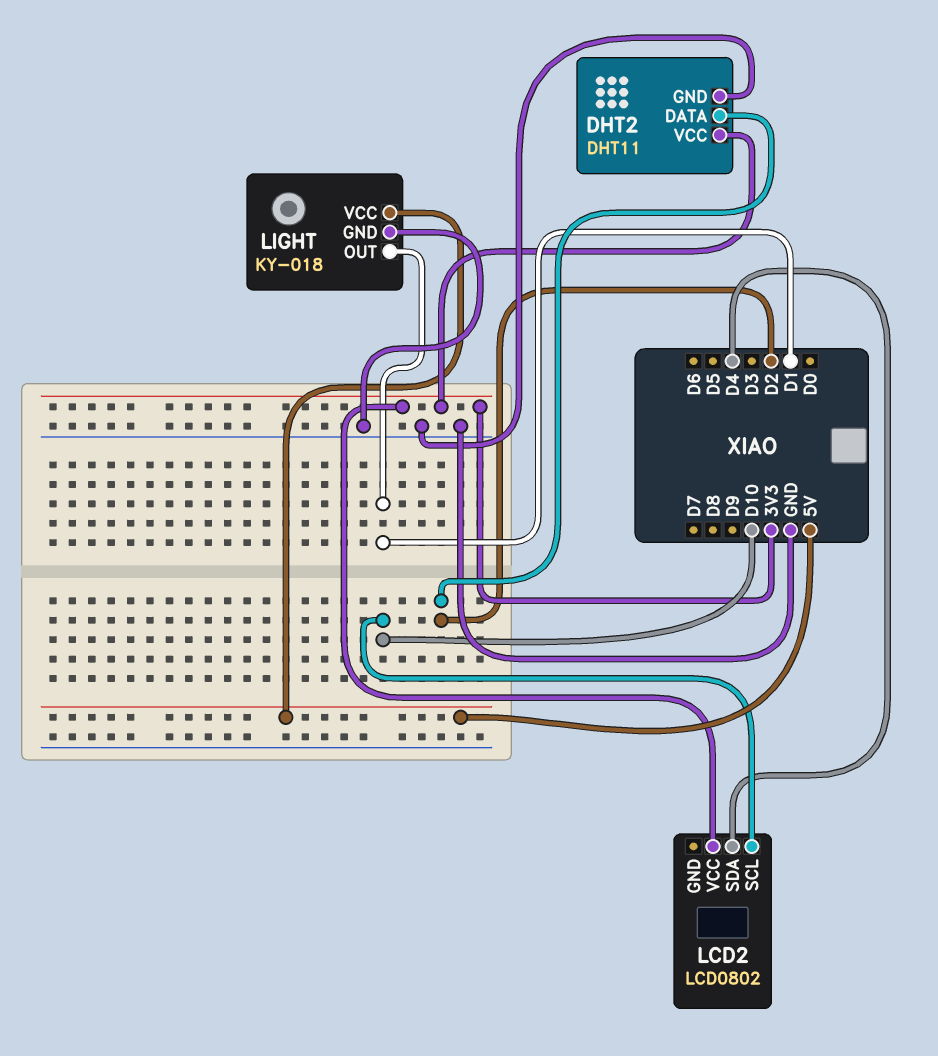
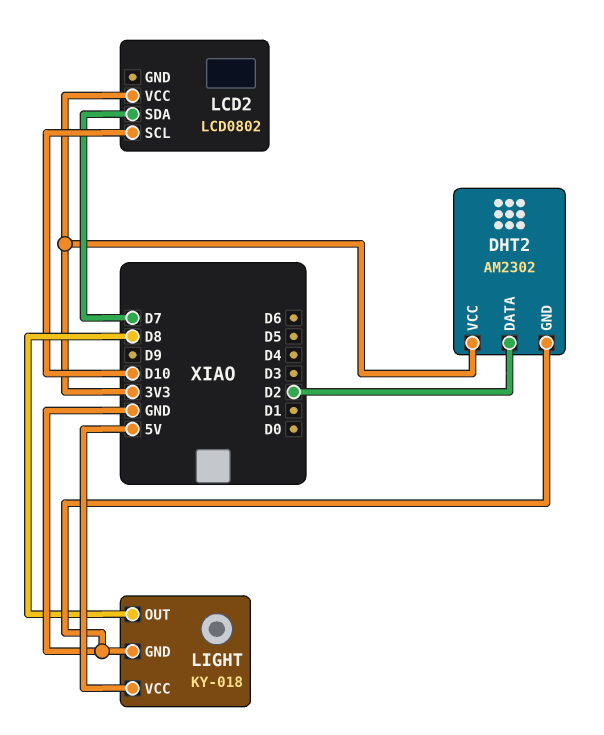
DHT2: DHT11 -> AM2302
LCD2 pin SDA: D4 -> D7
LIGHT pin OUT: D1 -> D8

